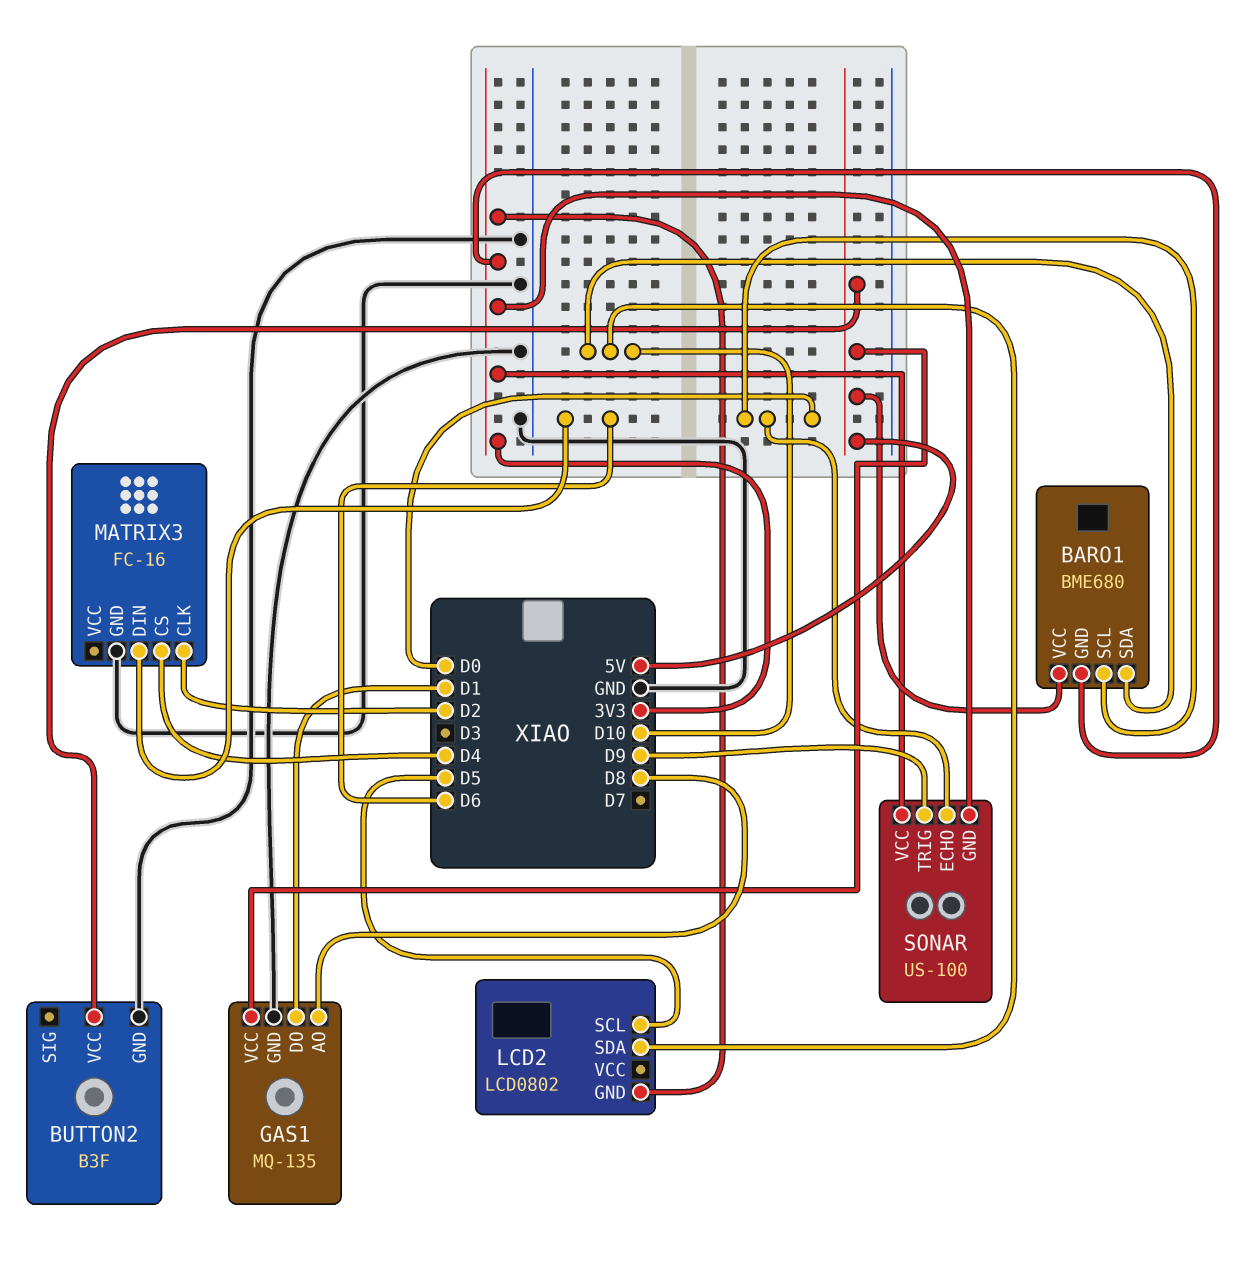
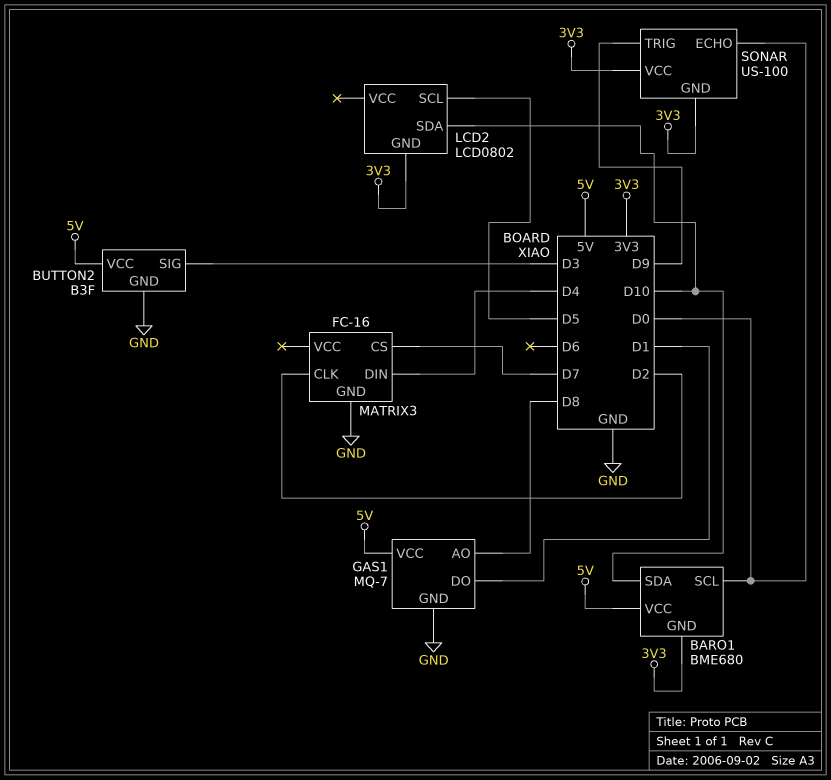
BUTTON2 pin SIG: none -> D3
GAS1: MQ-135 -> MQ-7
MATRIX3 pin CS: D4 -> D7
MATRIX3 pin DIN: D6 -> D4

